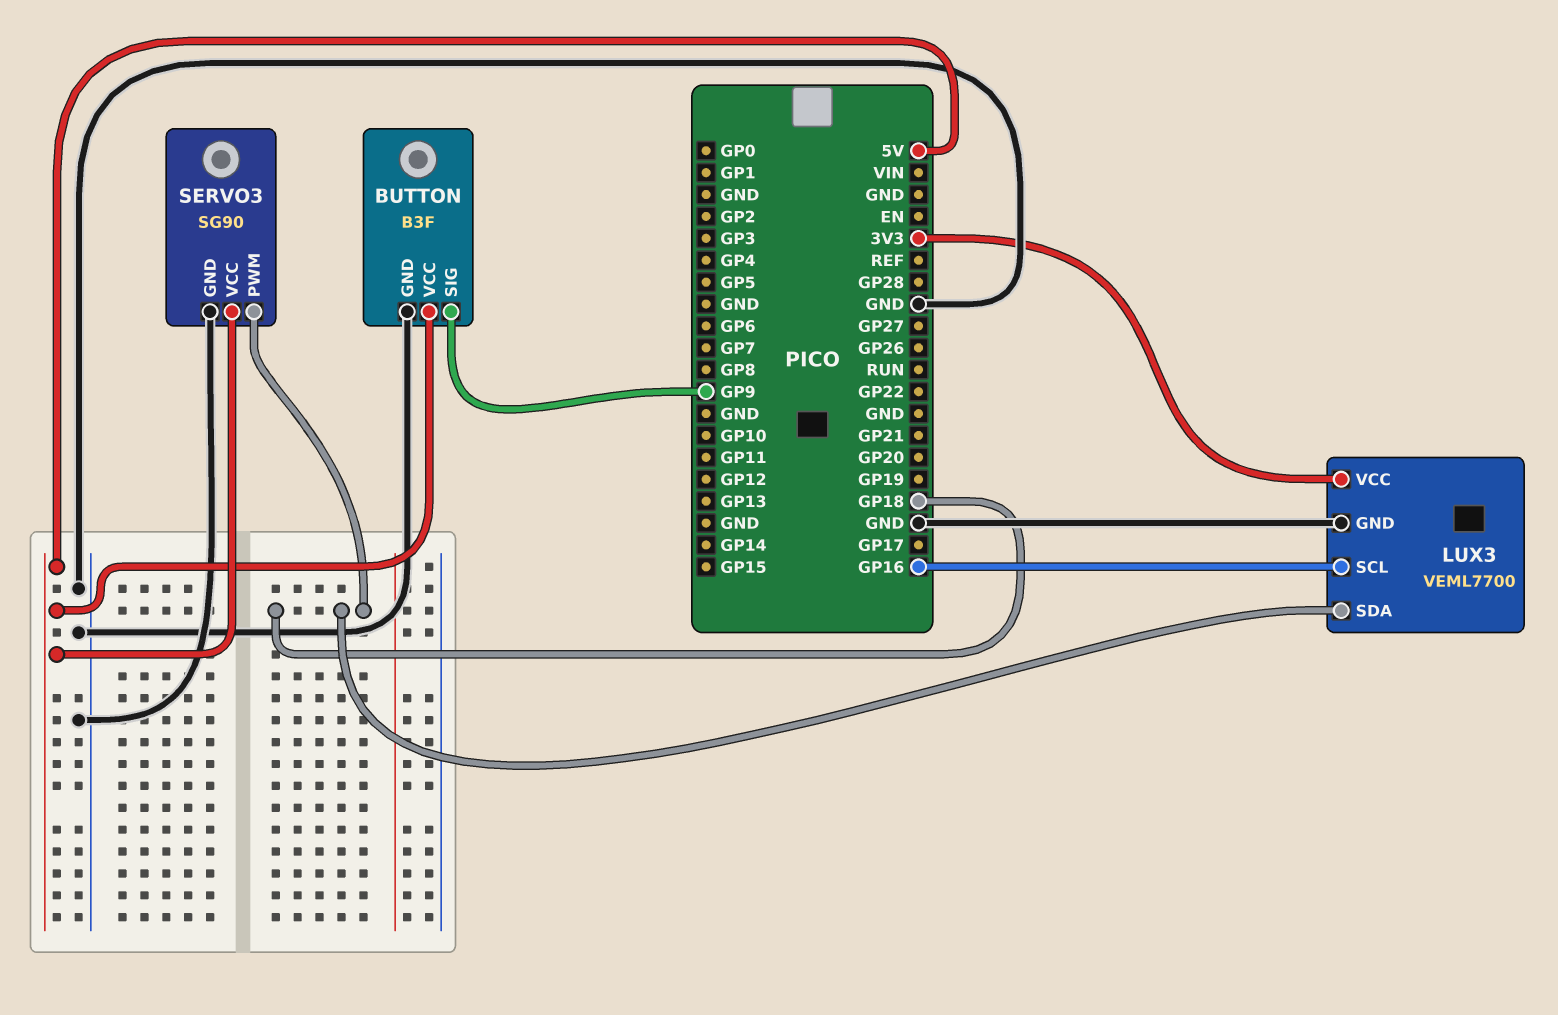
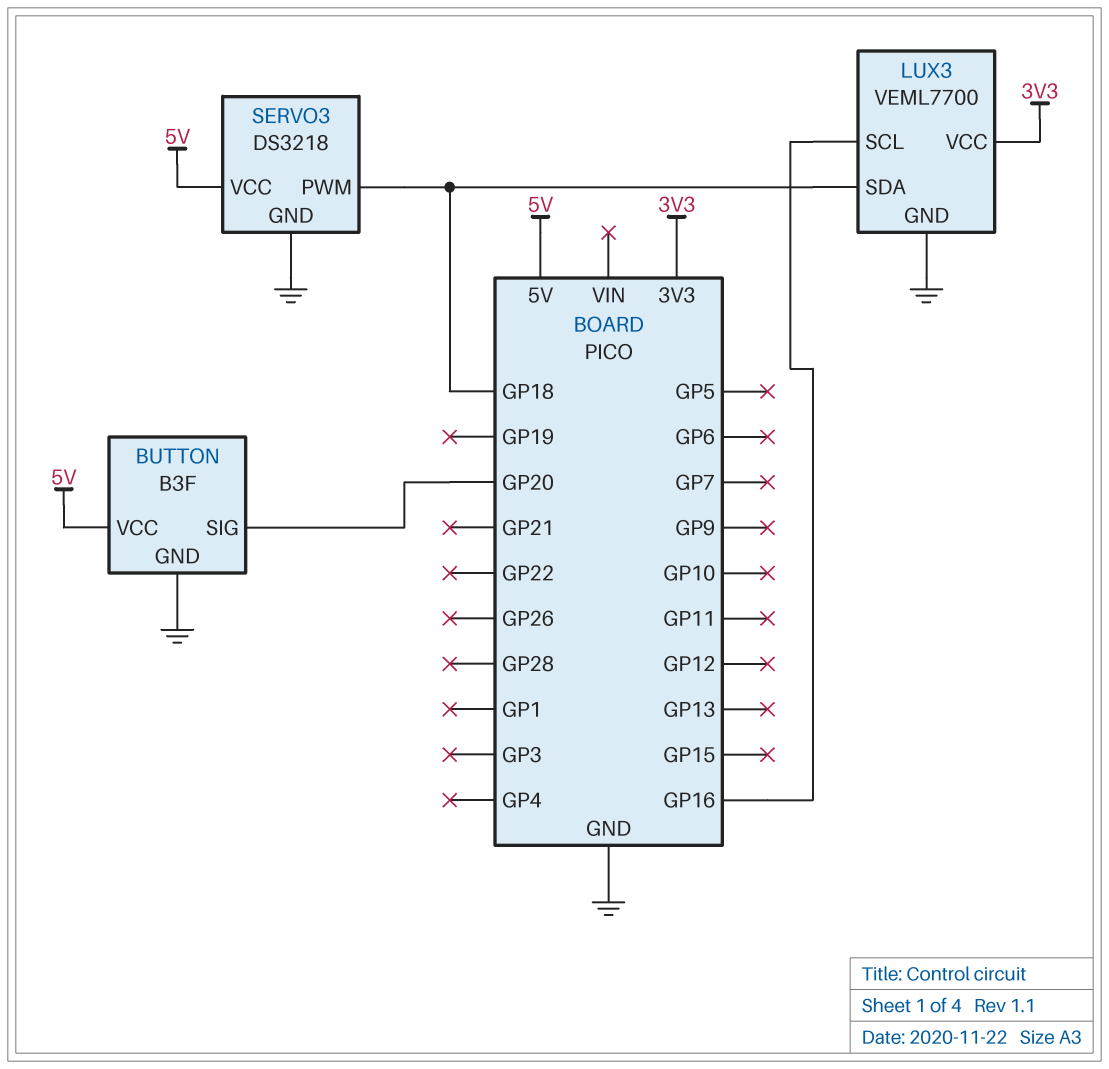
BUTTON pin SIG: GP9 -> GP20
SERVO3: SG90 -> DS3218

